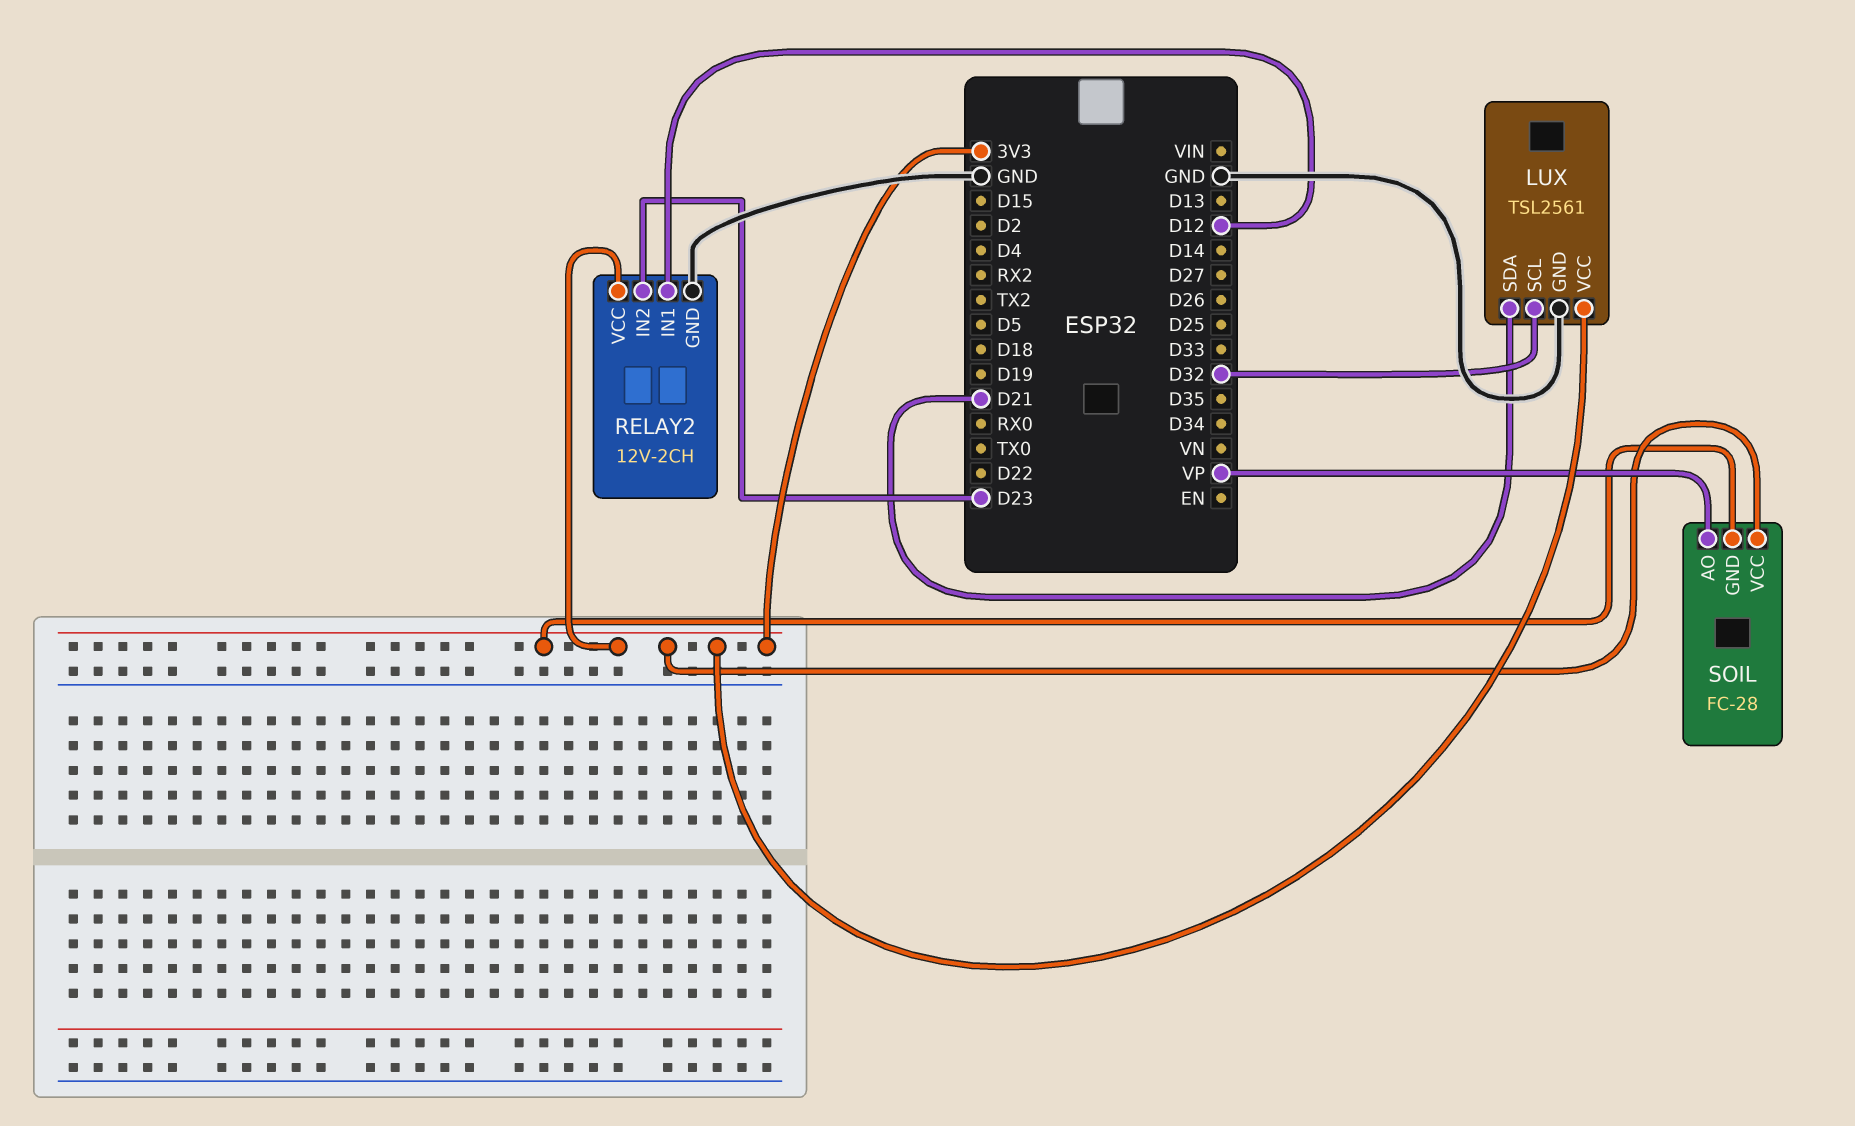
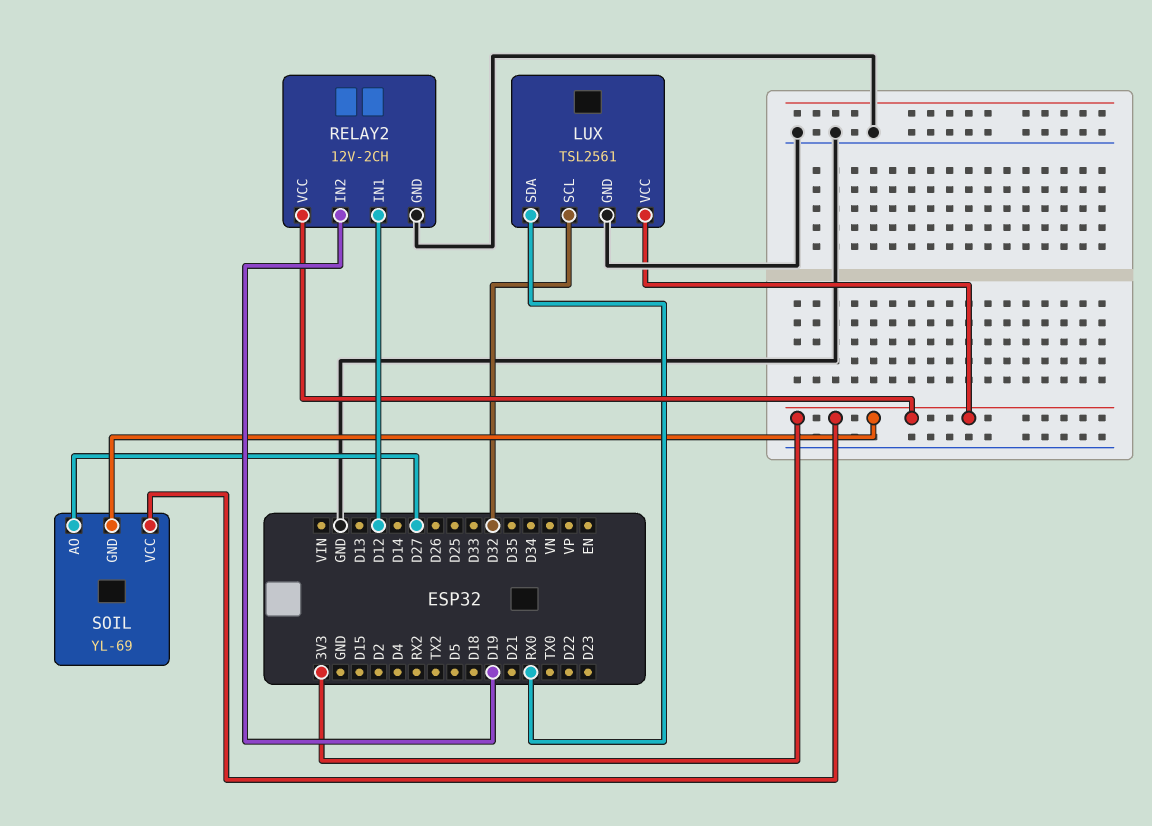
LUX pin SDA: D21 -> RX0
RELAY2 pin IN2: D23 -> D19
SOIL: FC-28 -> YL-69
SOIL pin AO: VP -> D27

